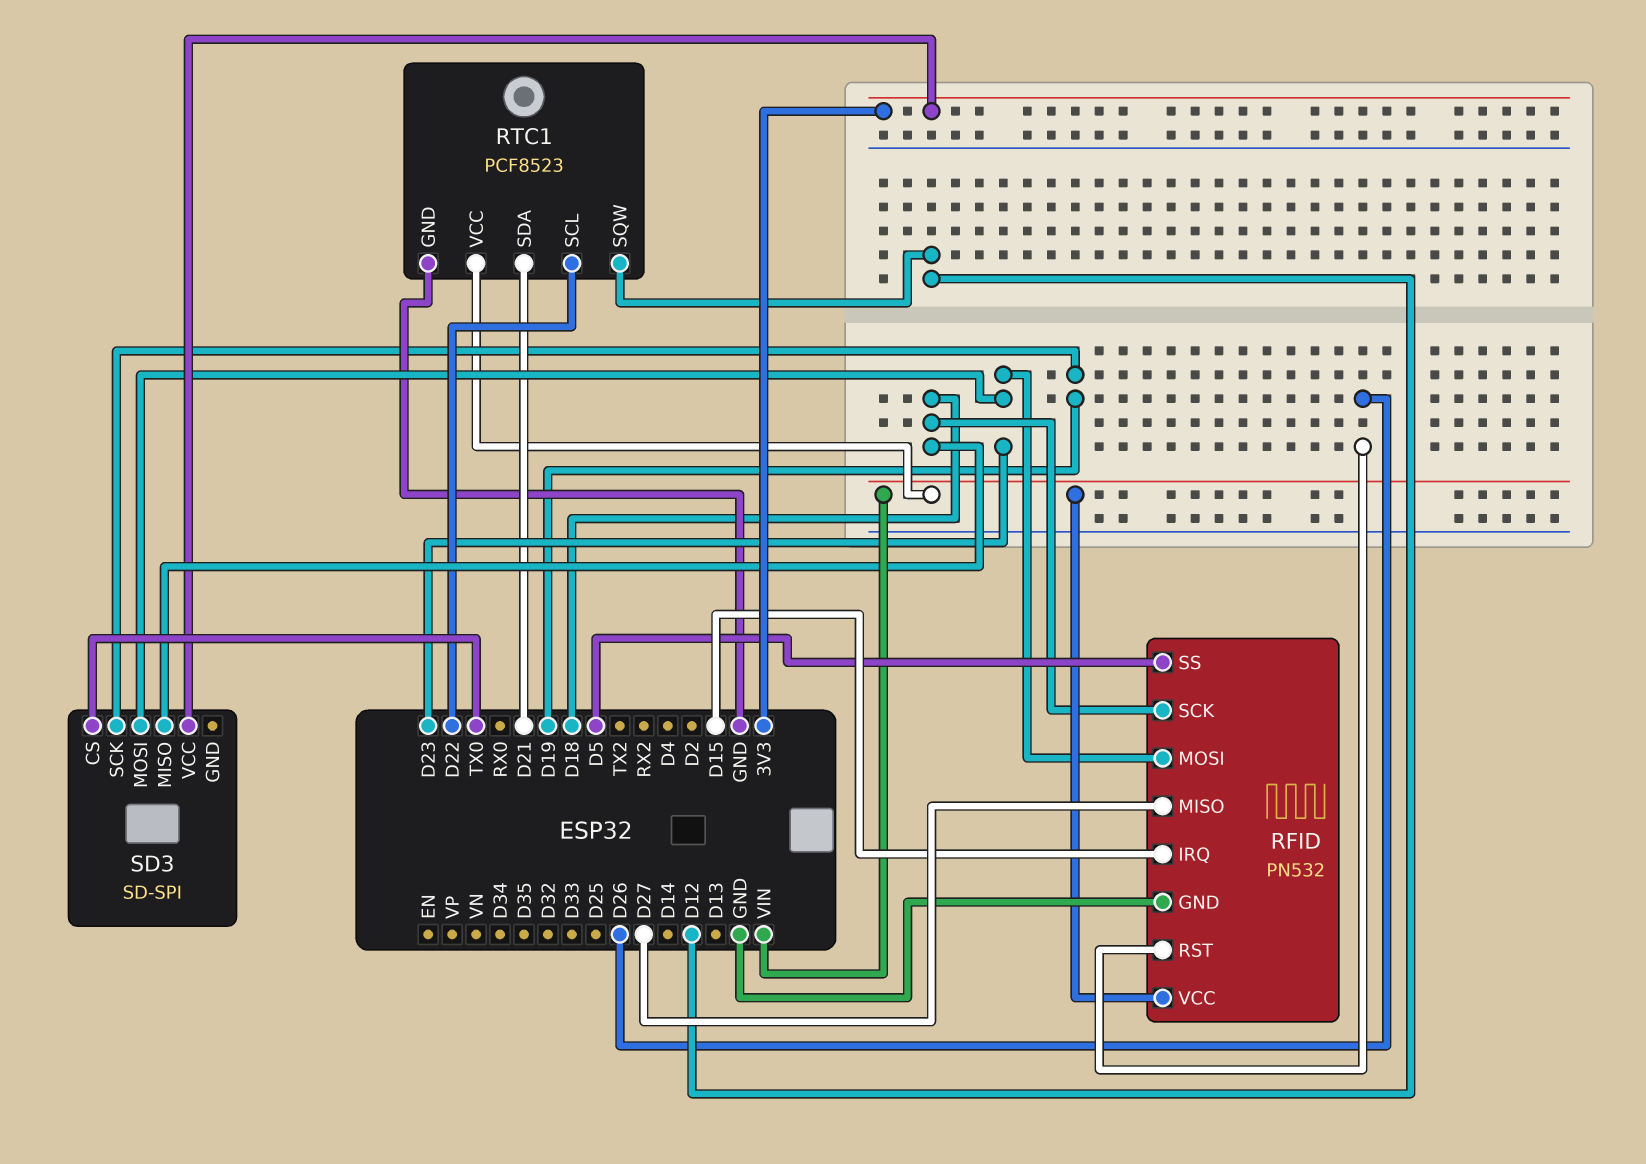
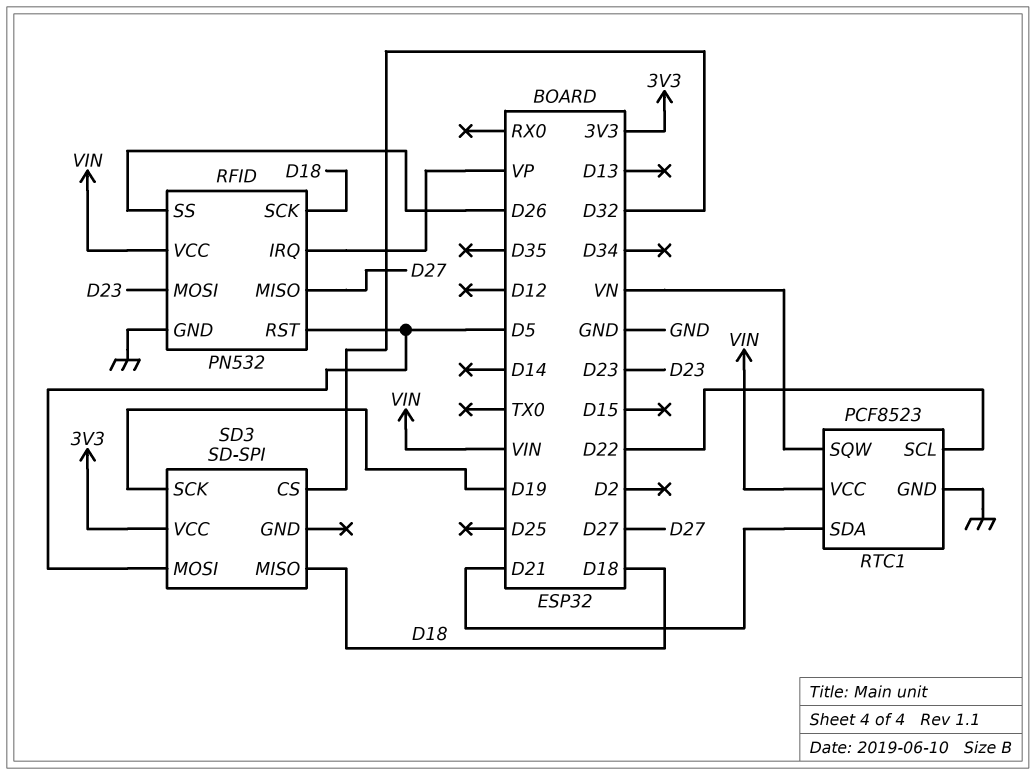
RFID pin IRQ: D15 -> VP
RFID pin RST: D26 -> D5
RFID pin SS: D5 -> D26
RTC1 pin SQW: D12 -> VN
SD3 pin CS: TX0 -> D32
SD3 pin MOSI: D23 -> D5

